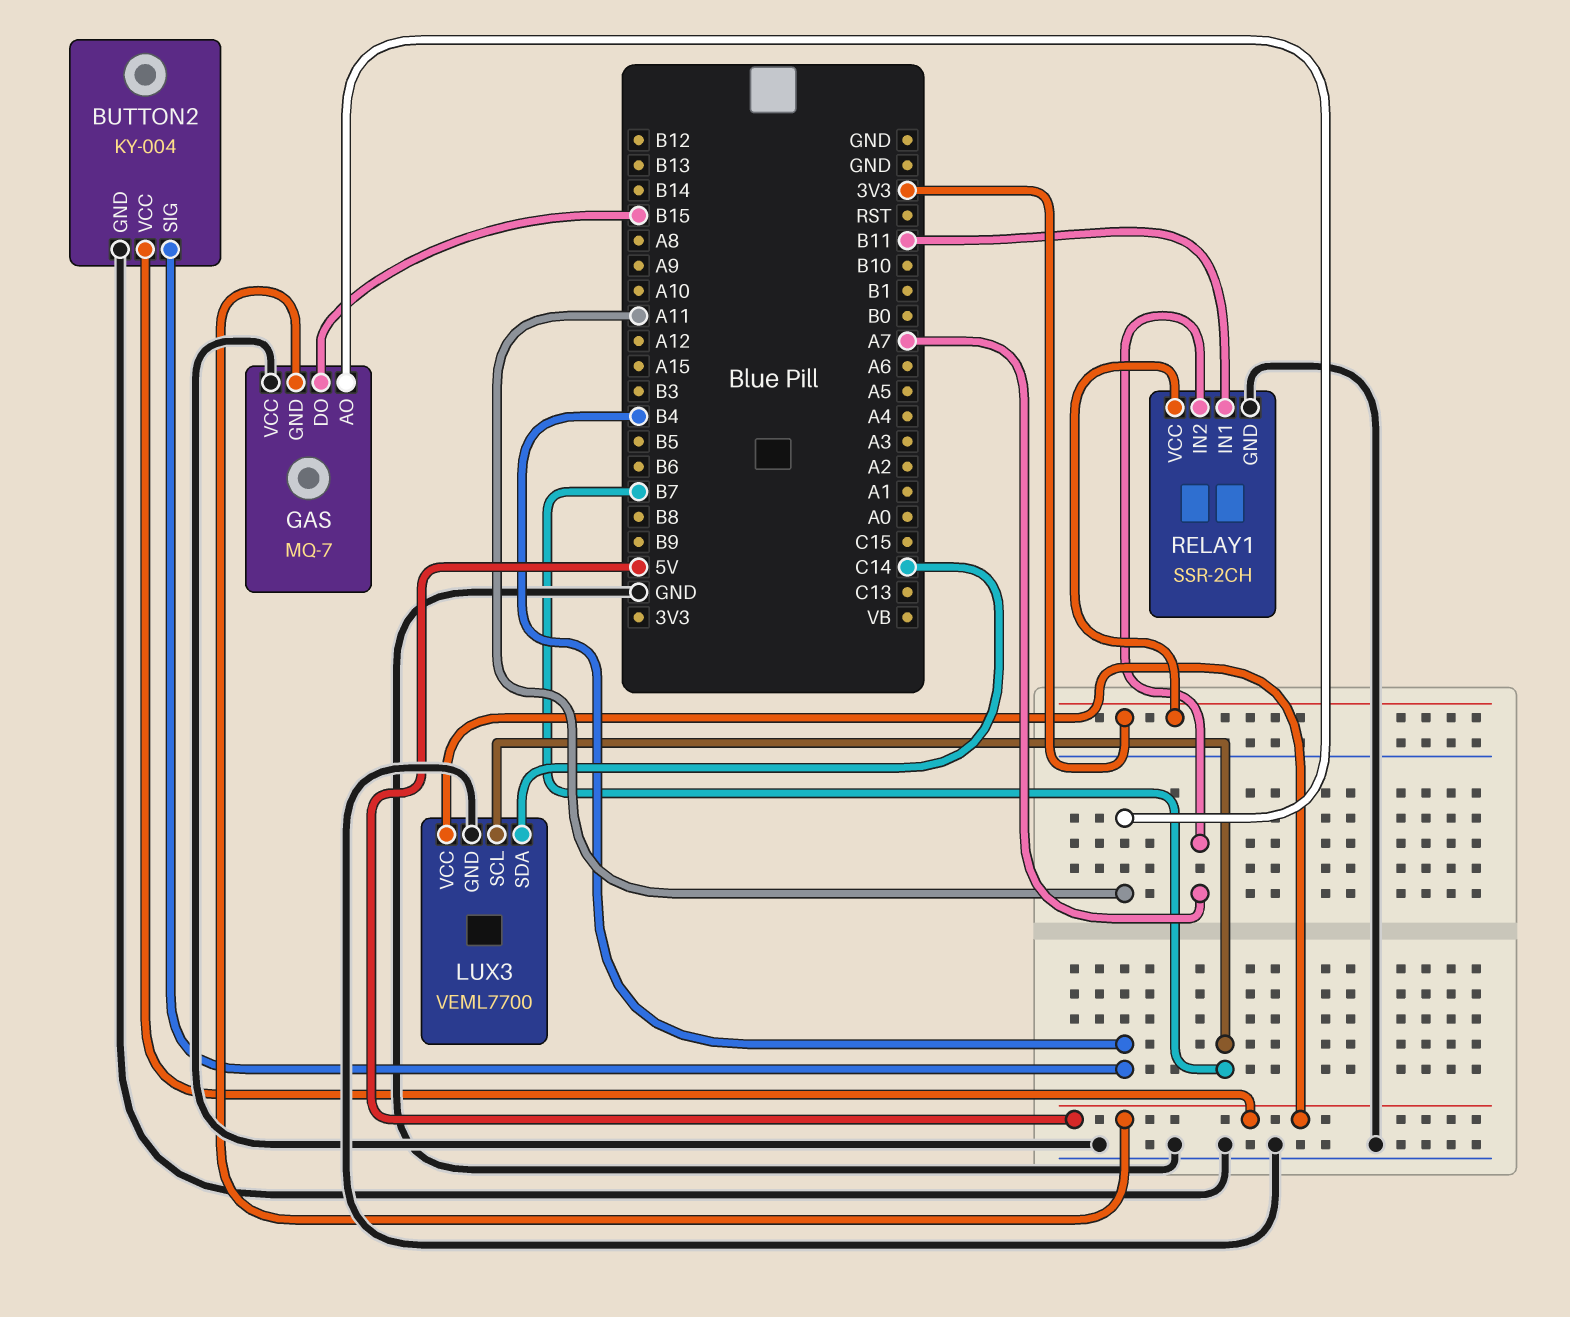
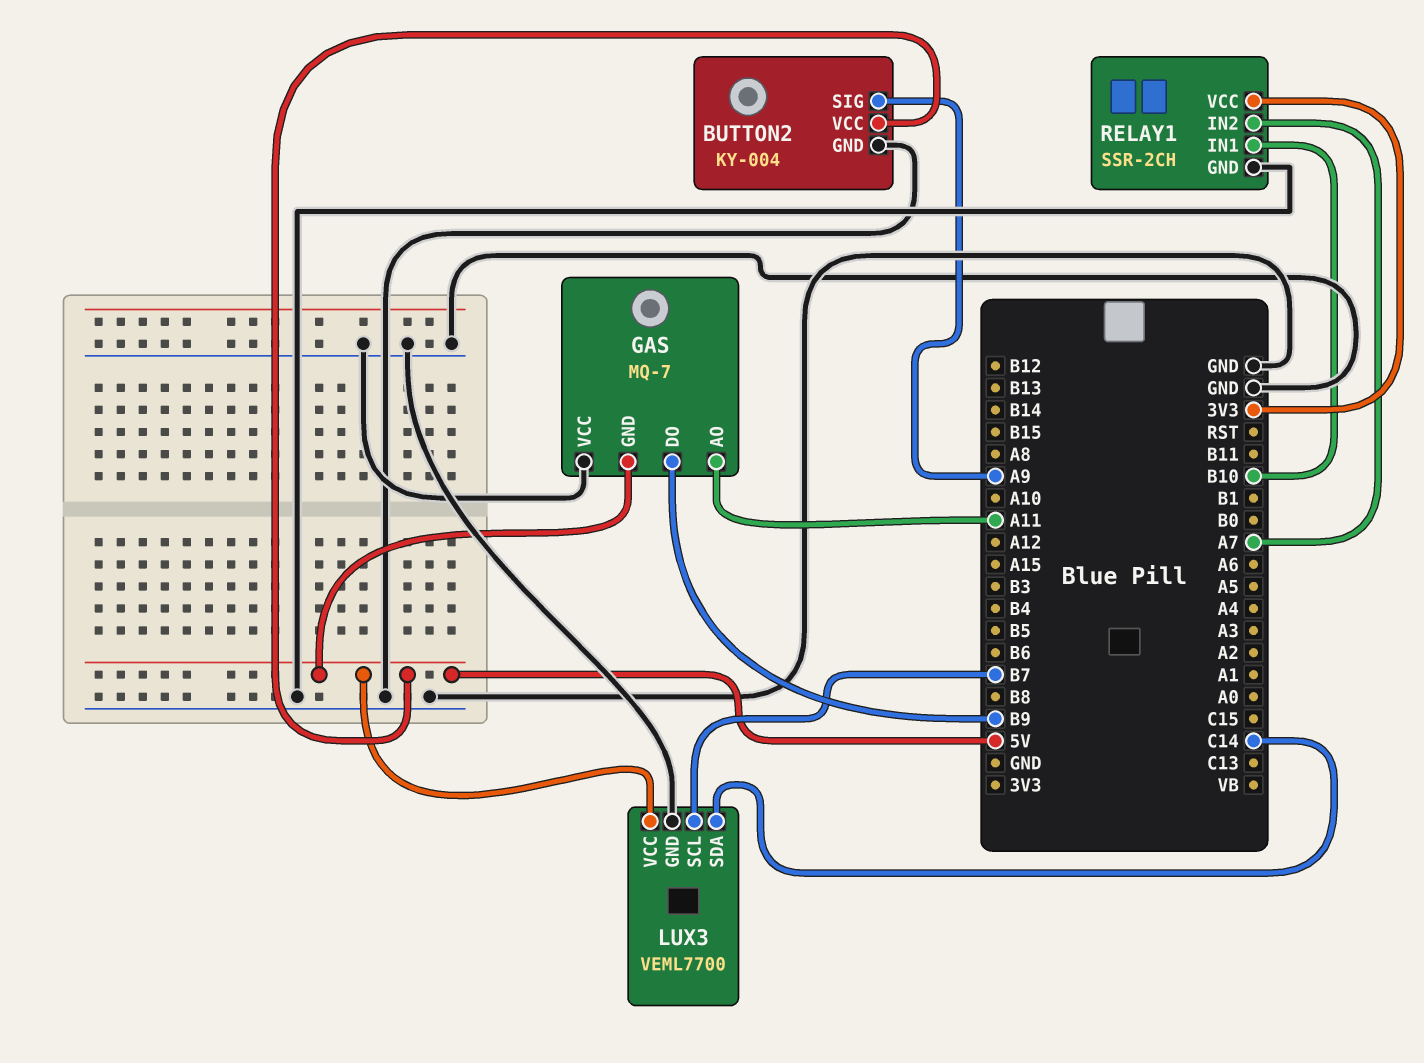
BUTTON2 pin SIG: B4 -> A9
GAS pin DO: B15 -> B9
RELAY1 pin IN1: B11 -> B10

